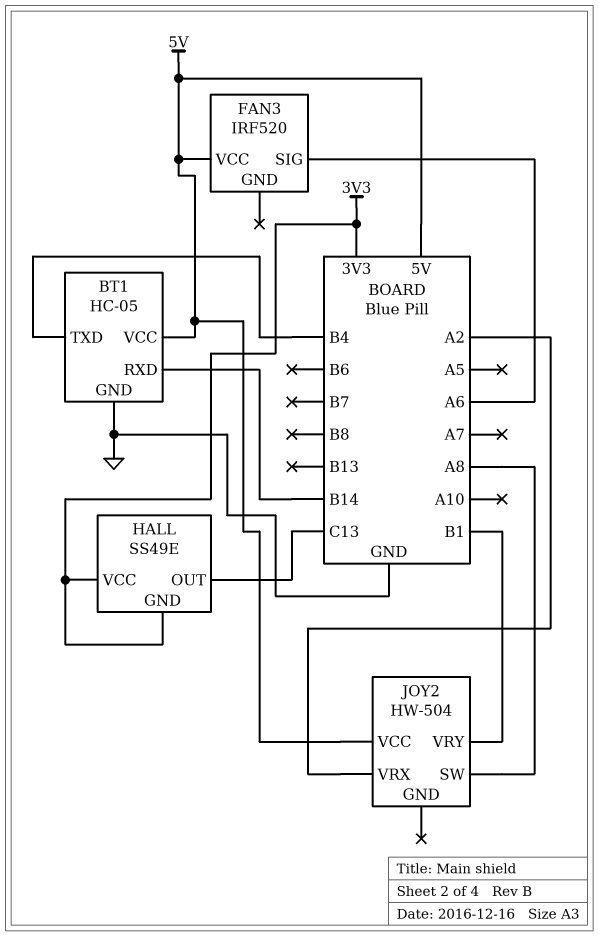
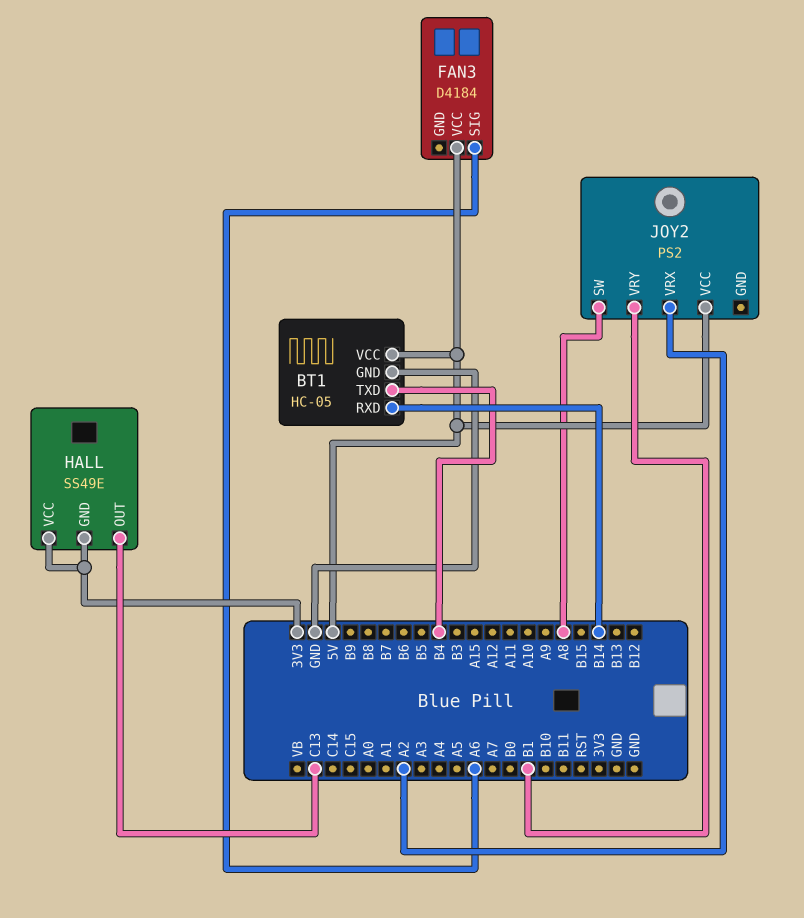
FAN3: IRF520 -> D4184
JOY2: HW-504 -> PS2

